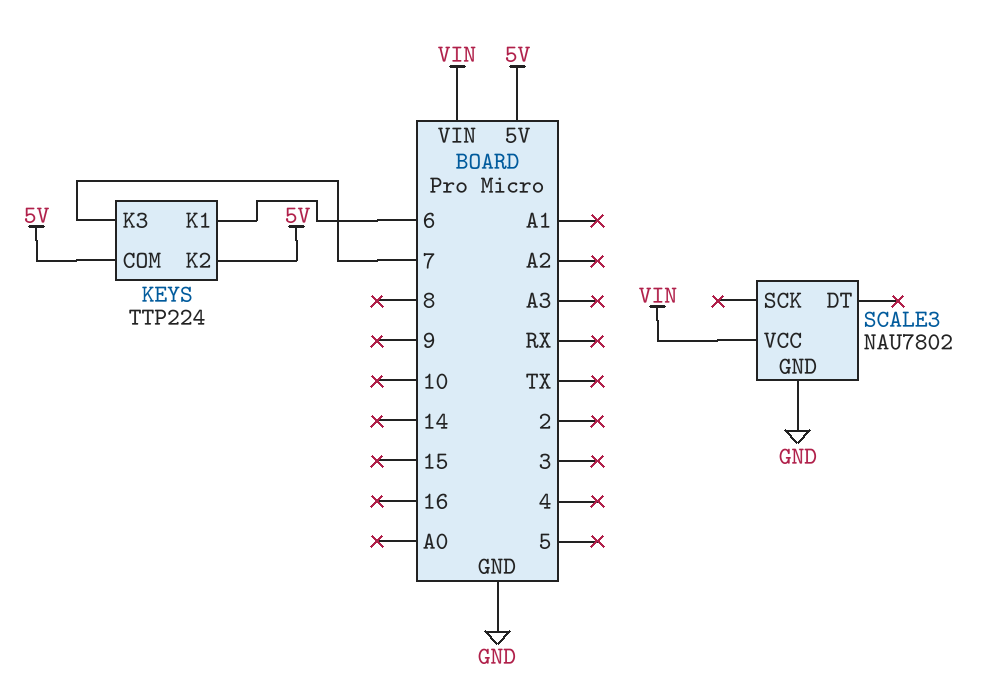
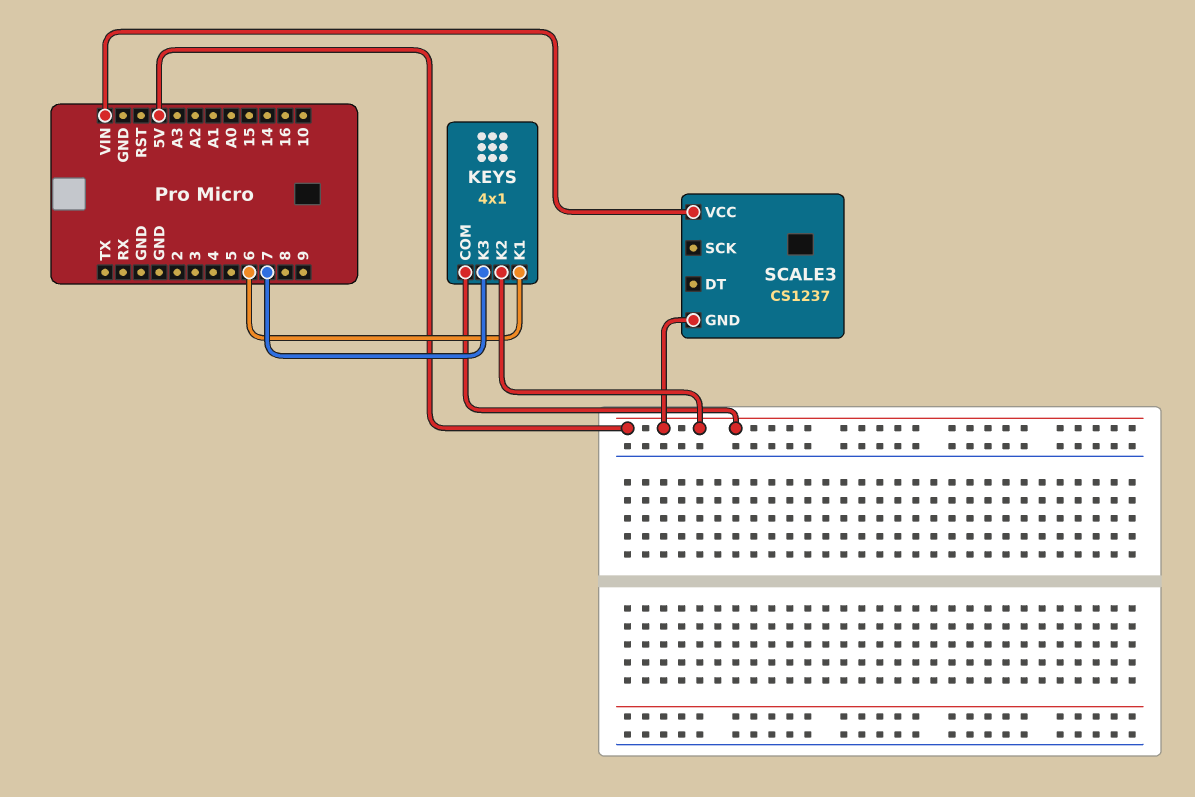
KEYS: TTP224 -> 4x1
SCALE3: NAU7802 -> CS1237
SCALE3 pin GND: GND -> 5V

